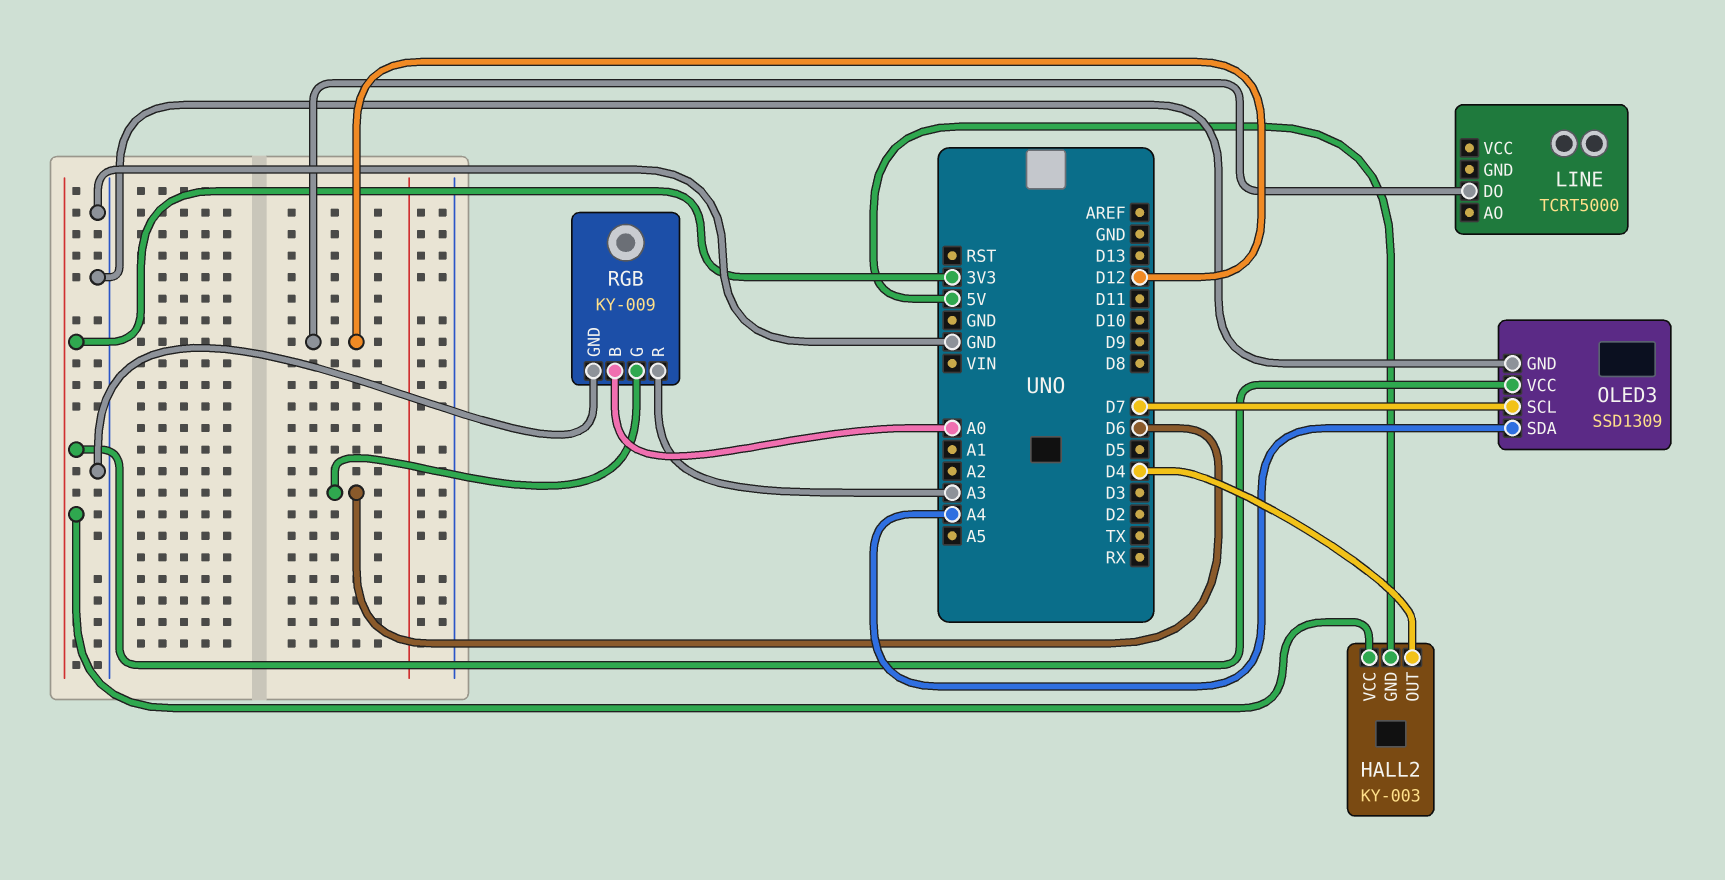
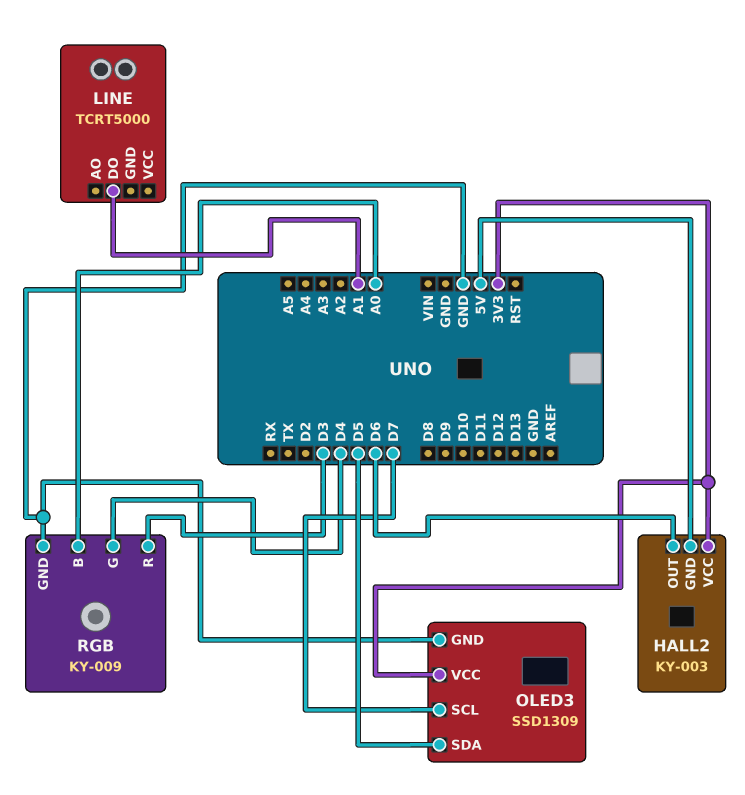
HALL2 pin OUT: D4 -> D6
LINE pin DO: D12 -> A1
OLED3 pin SDA: A4 -> D5
RGB pin G: D6 -> D4
RGB pin R: A3 -> D3

